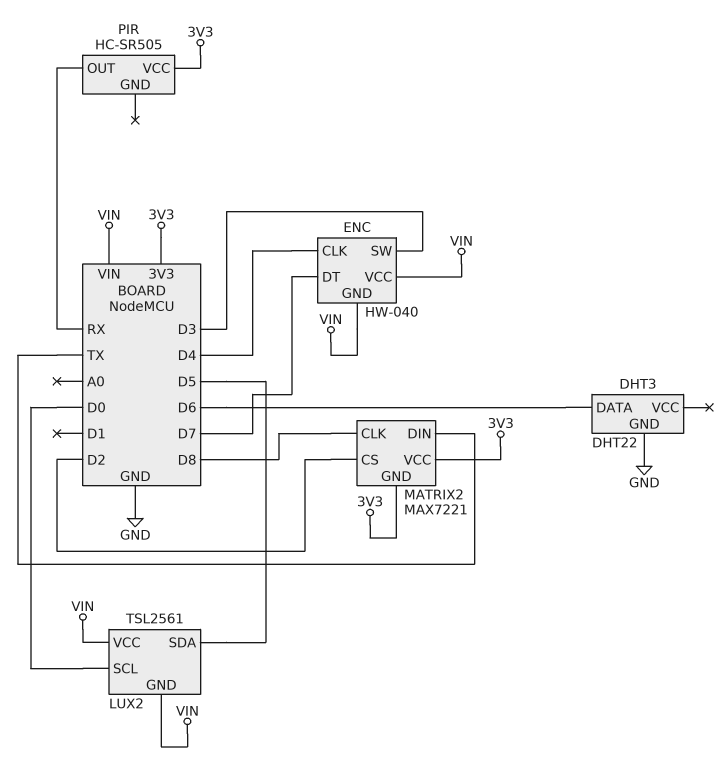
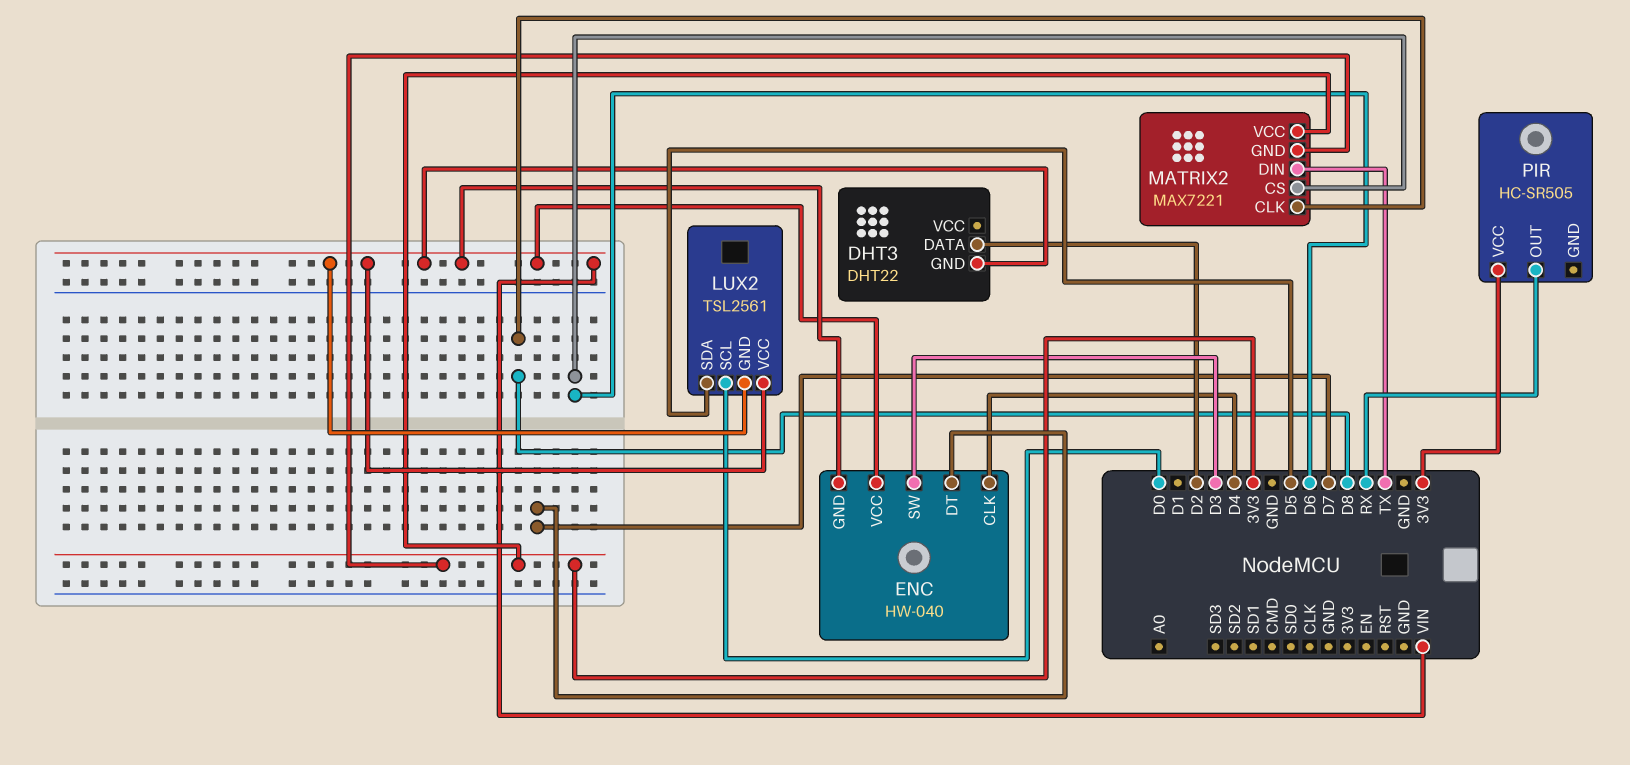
DHT3 pin DATA: D6 -> D2
DHT3 pin GND: GND -> VIN
MATRIX2 pin CS: D2 -> D6

